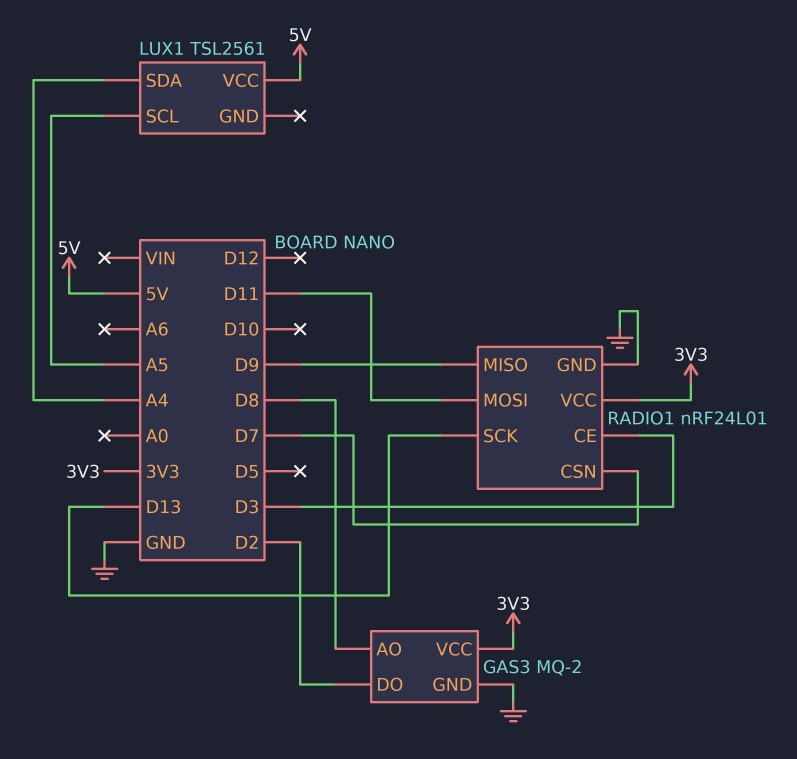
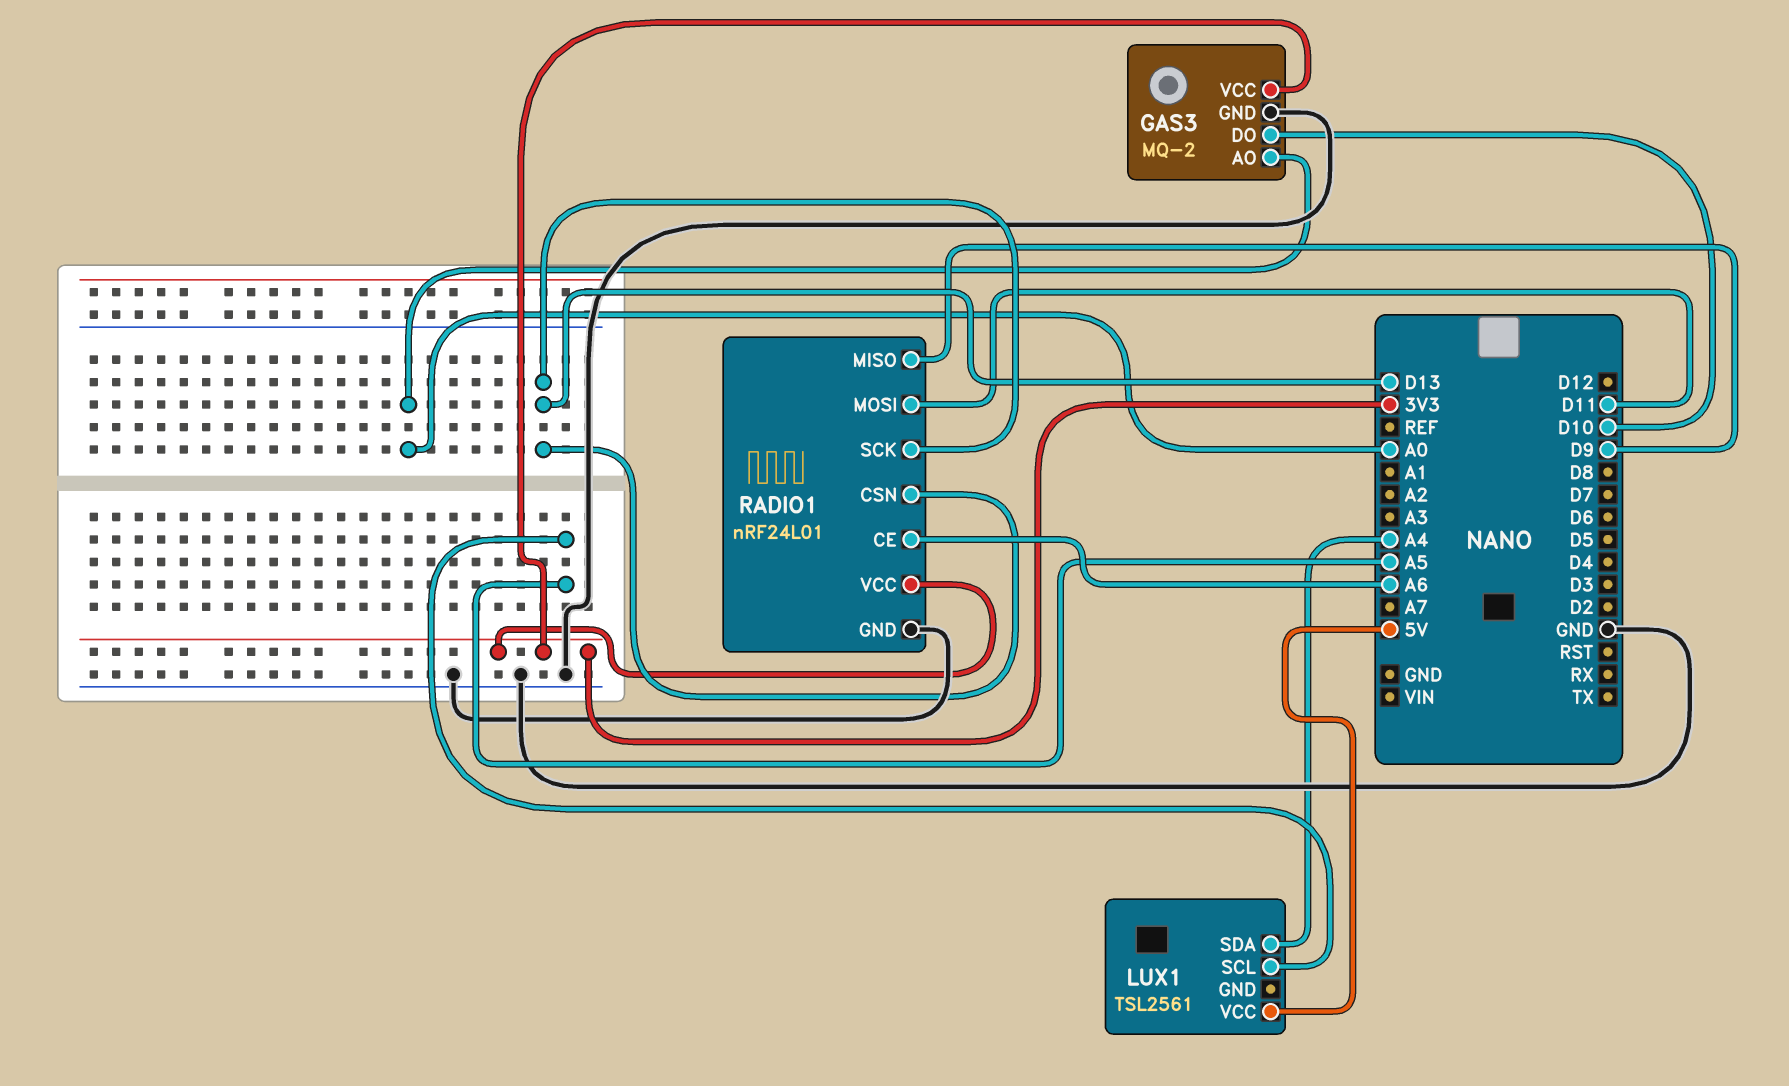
GAS3 pin AO: D8 -> A0
GAS3 pin DO: D2 -> D10
RADIO1 pin CE: D3 -> A6
RADIO1 pin CSN: D7 -> D13

